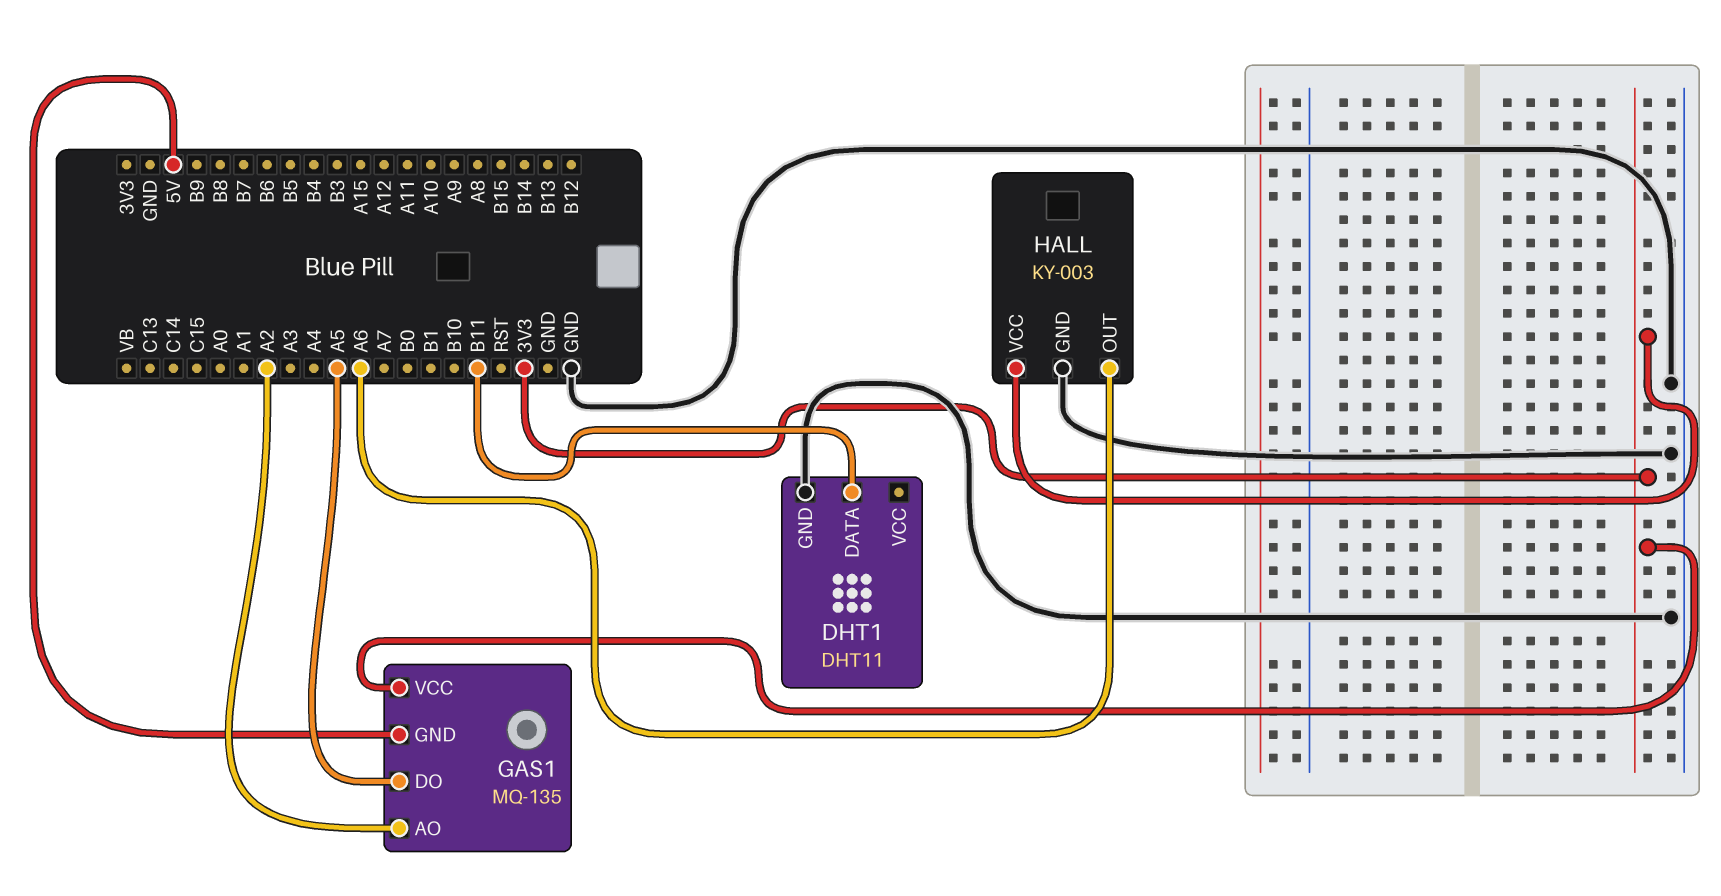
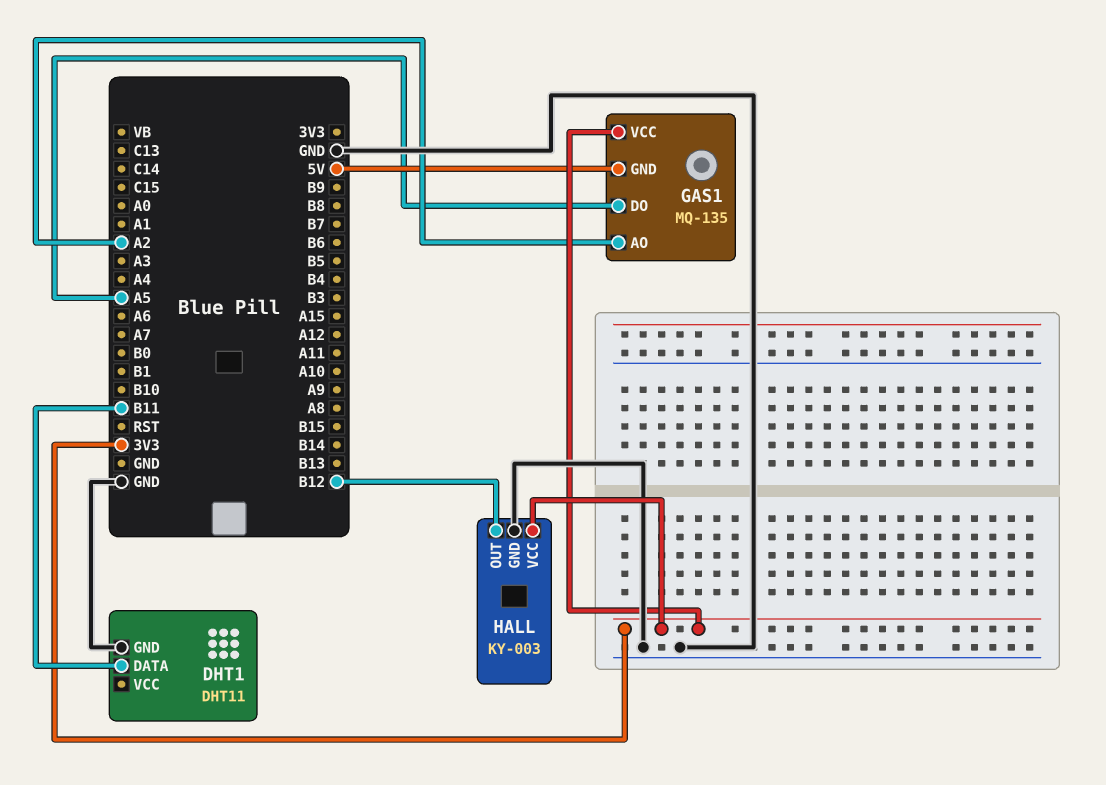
HALL pin OUT: A6 -> B12

